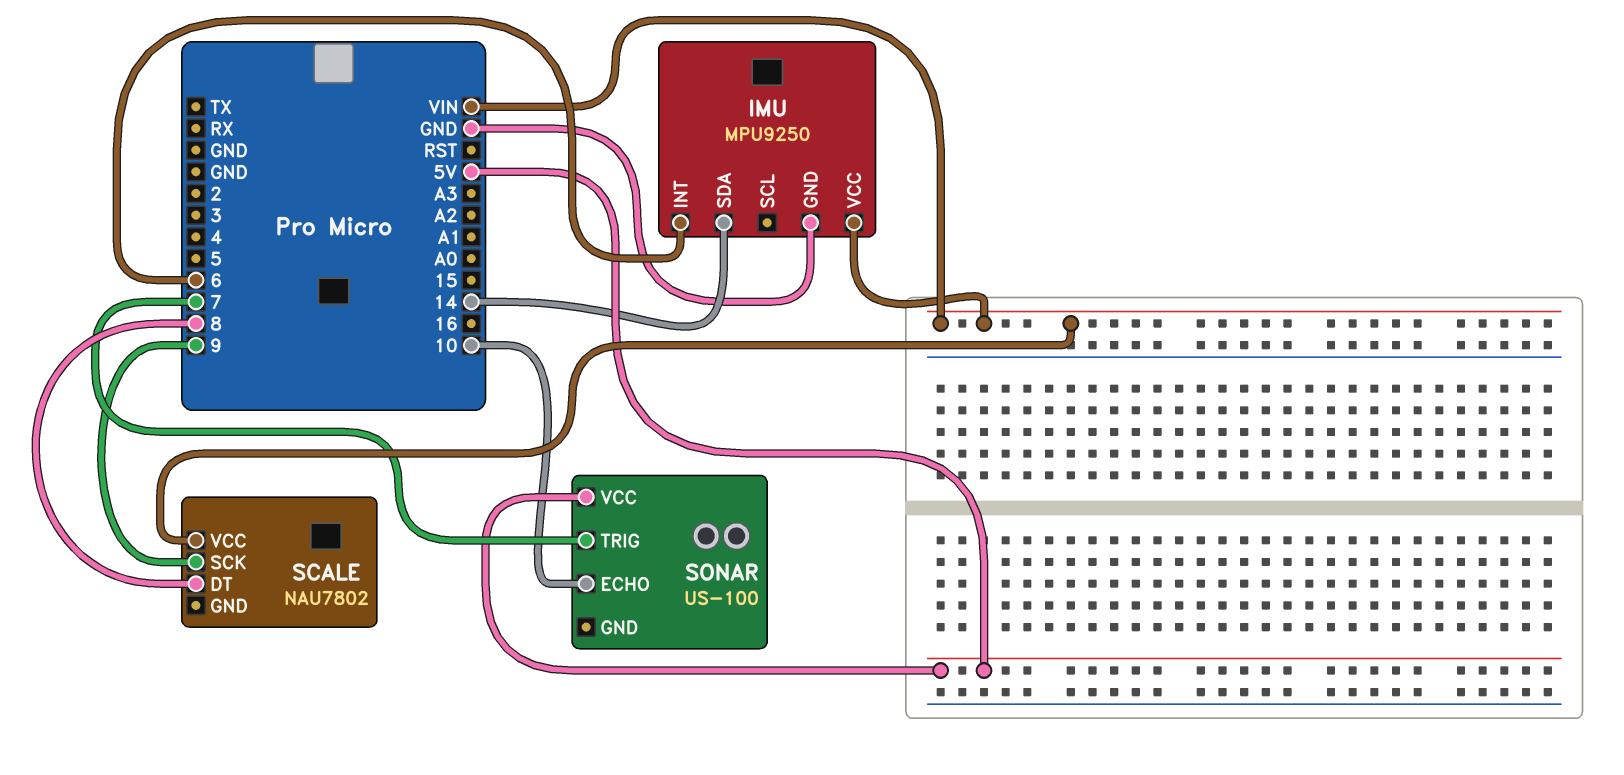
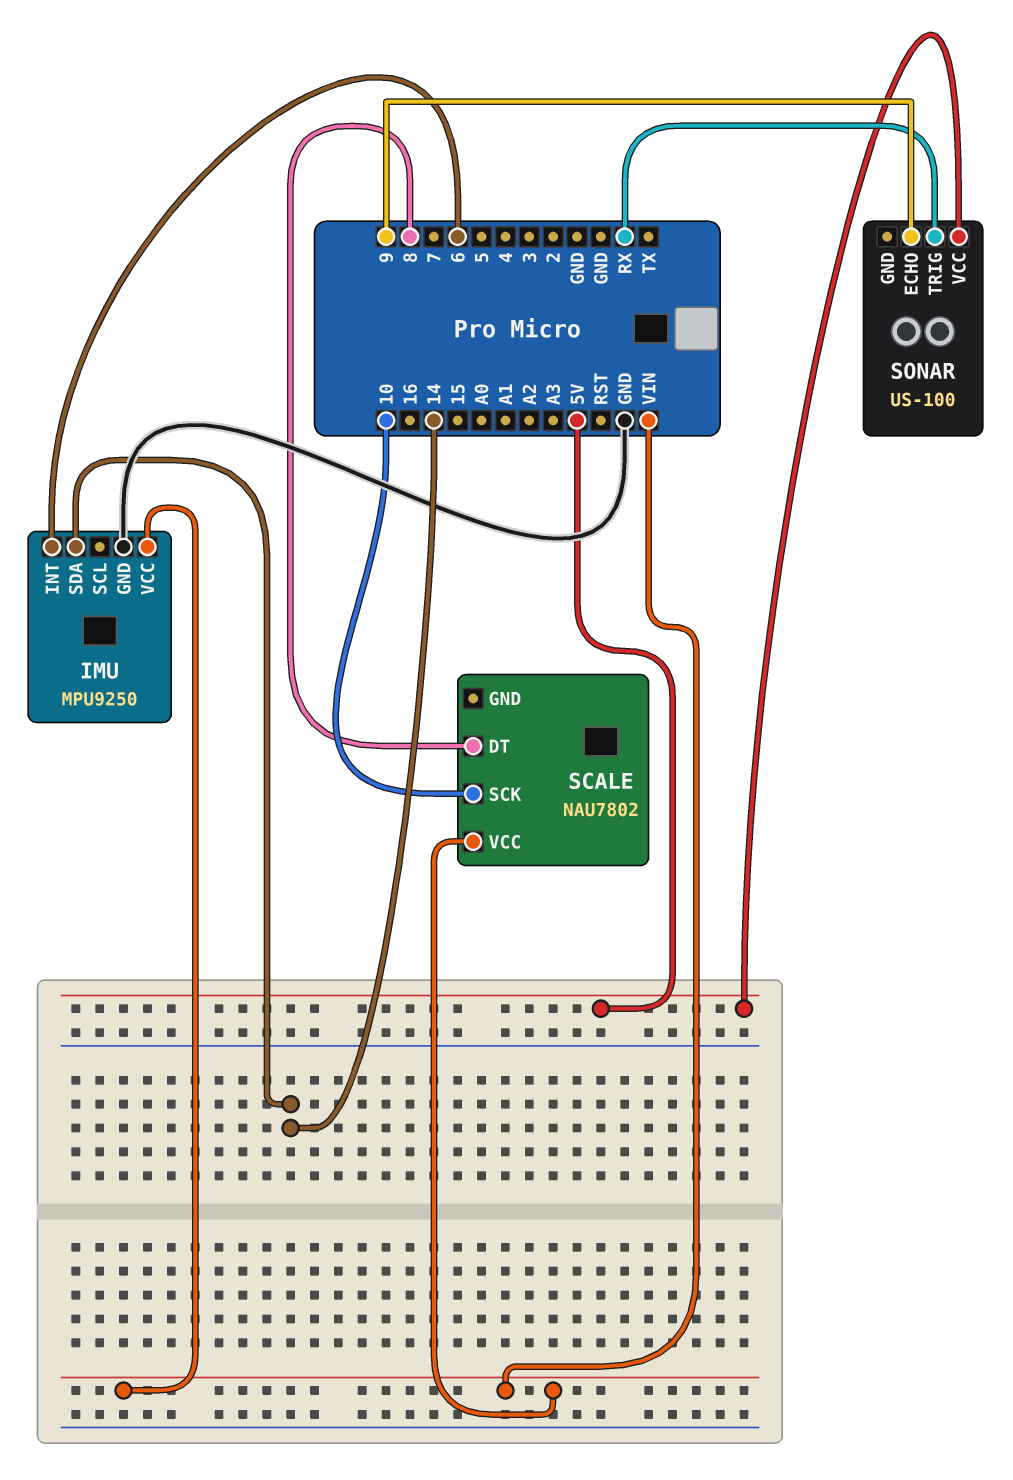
SCALE pin SCK: 9 -> 10
SONAR pin ECHO: 10 -> 9
SONAR pin TRIG: 7 -> RX

